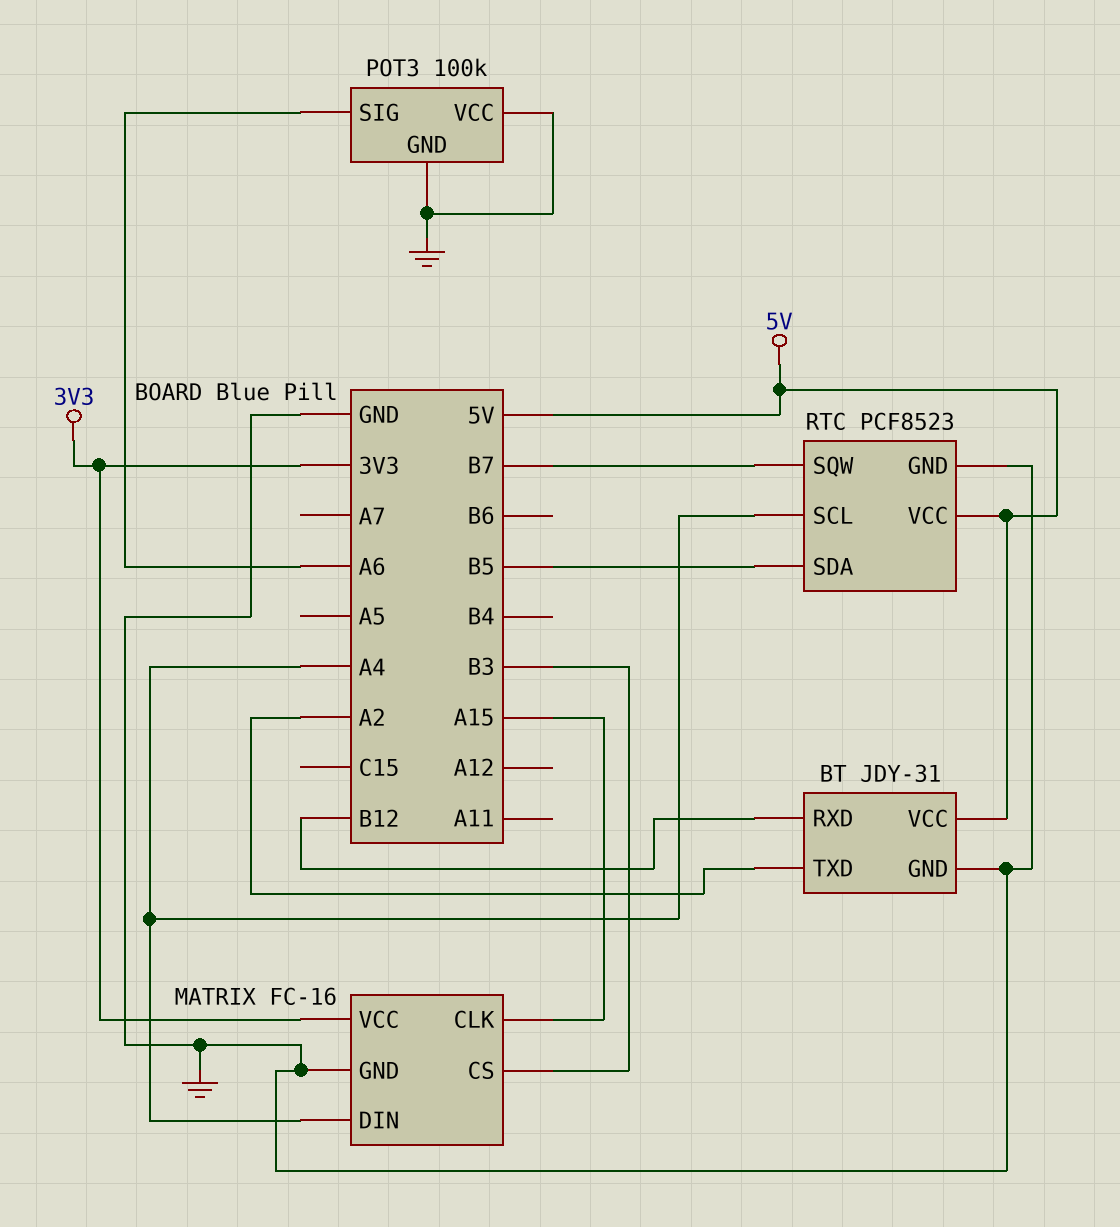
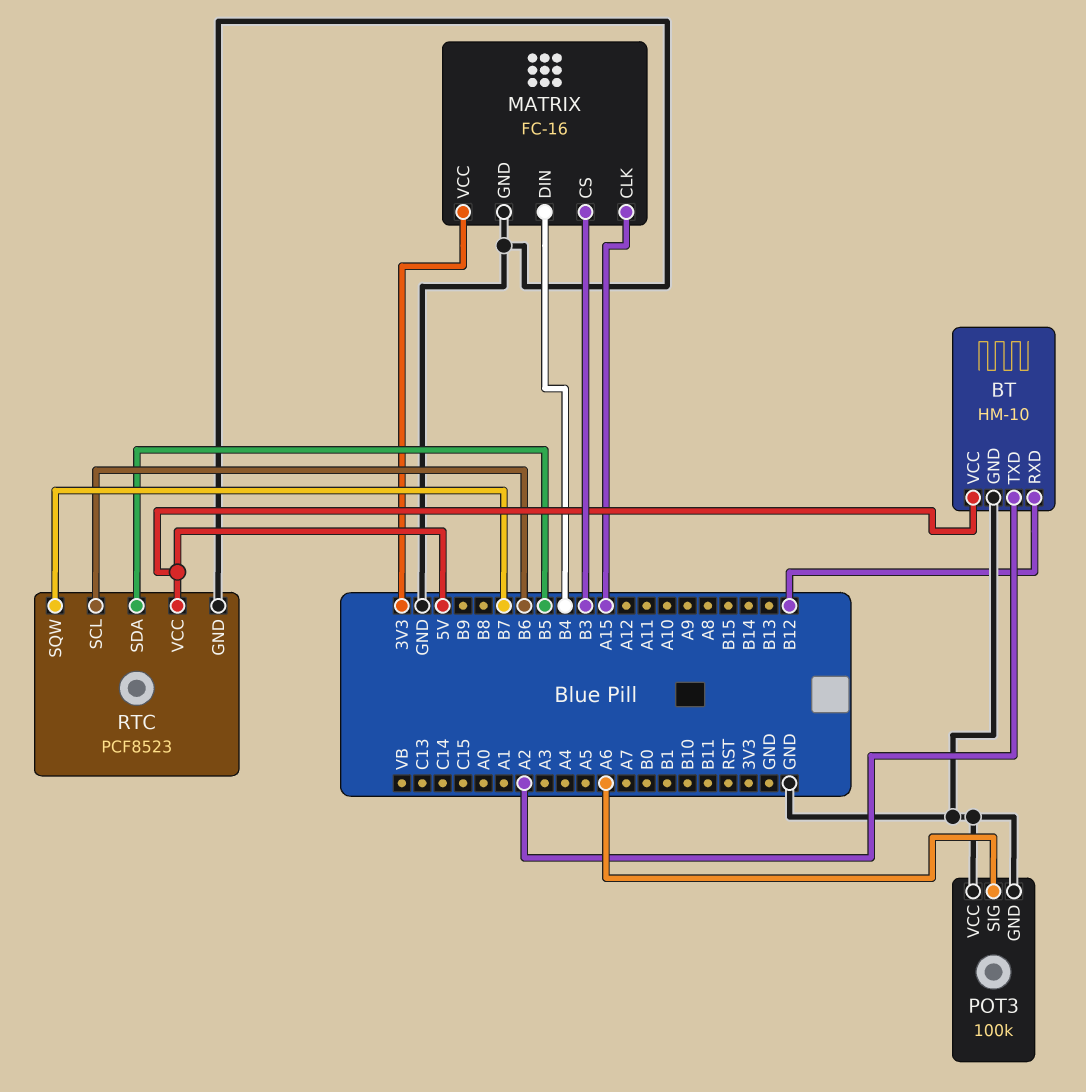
BT: JDY-31 -> HM-10
MATRIX pin DIN: A4 -> B4
RTC pin SCL: A4 -> B6

